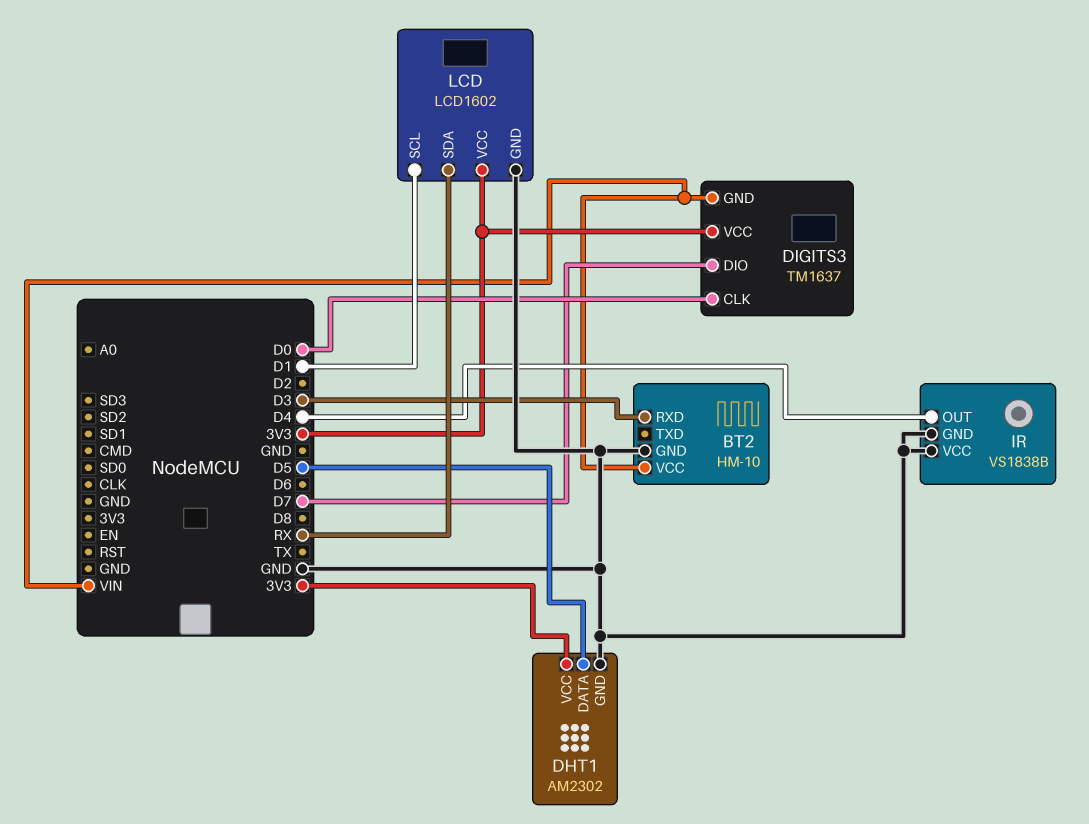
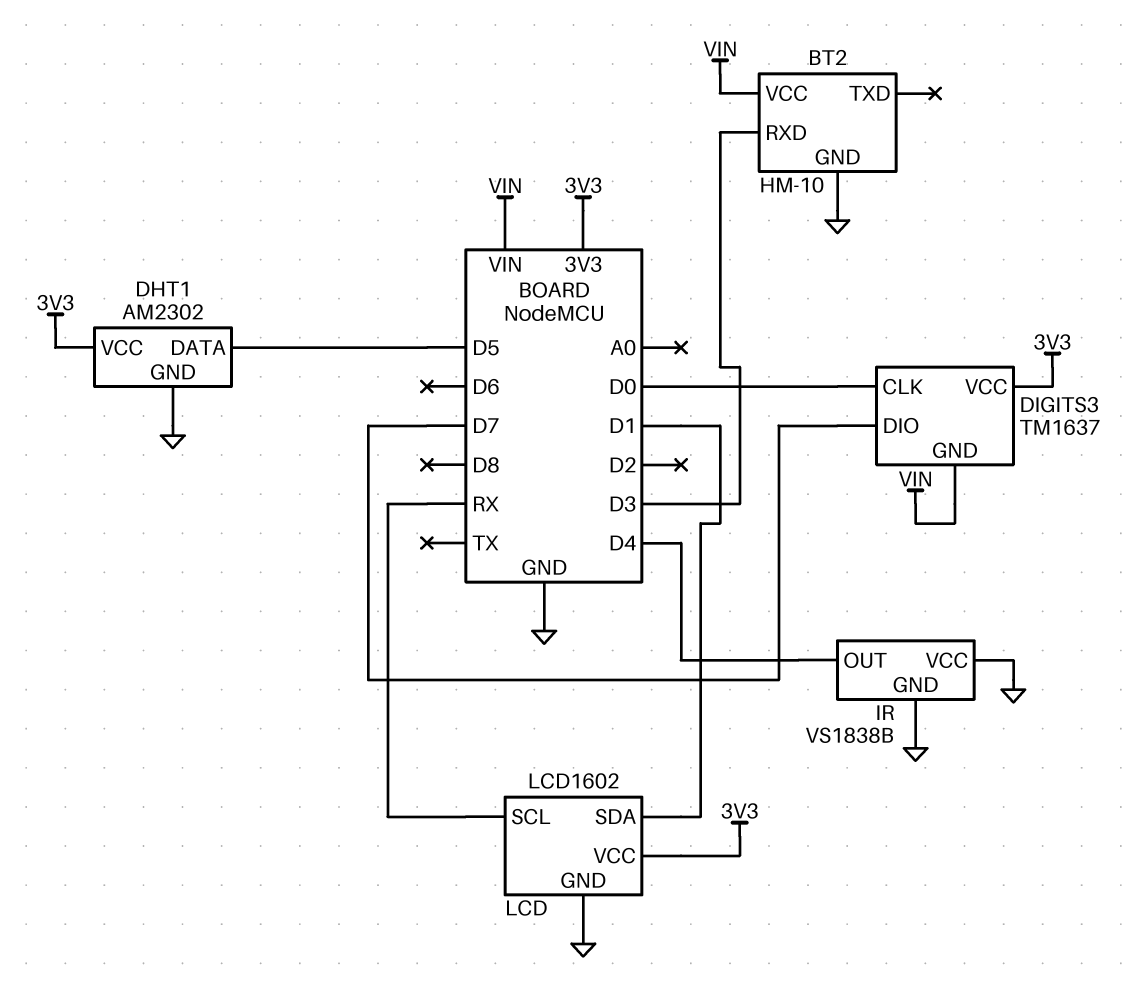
LCD pin SCL: D1 -> RX
LCD pin SDA: RX -> D1

